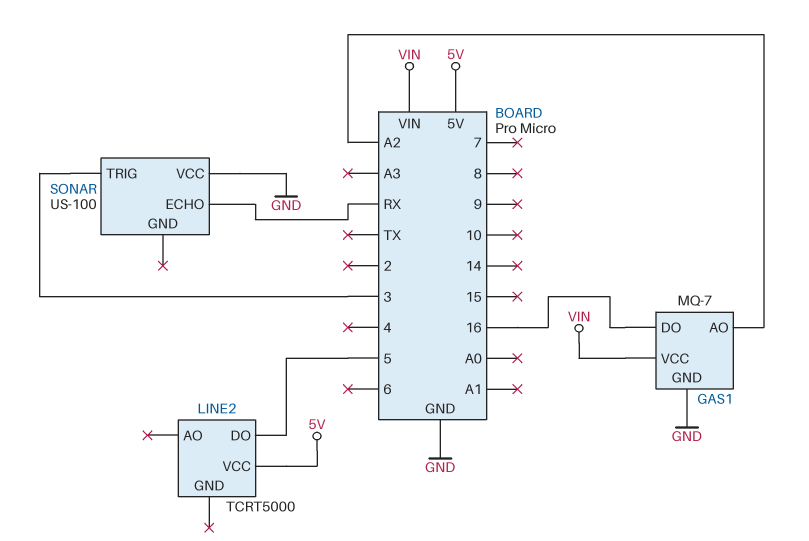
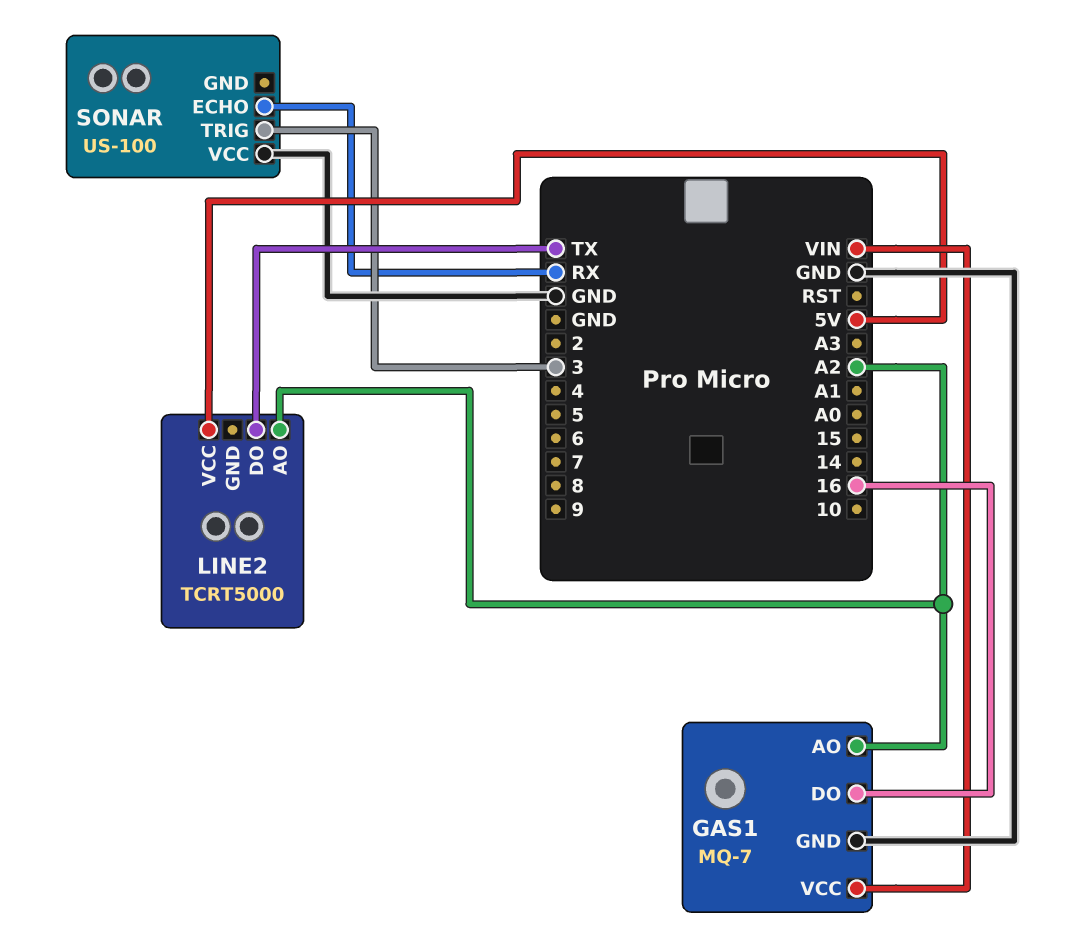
LINE2 pin AO: none -> A2
LINE2 pin DO: 5 -> TX

